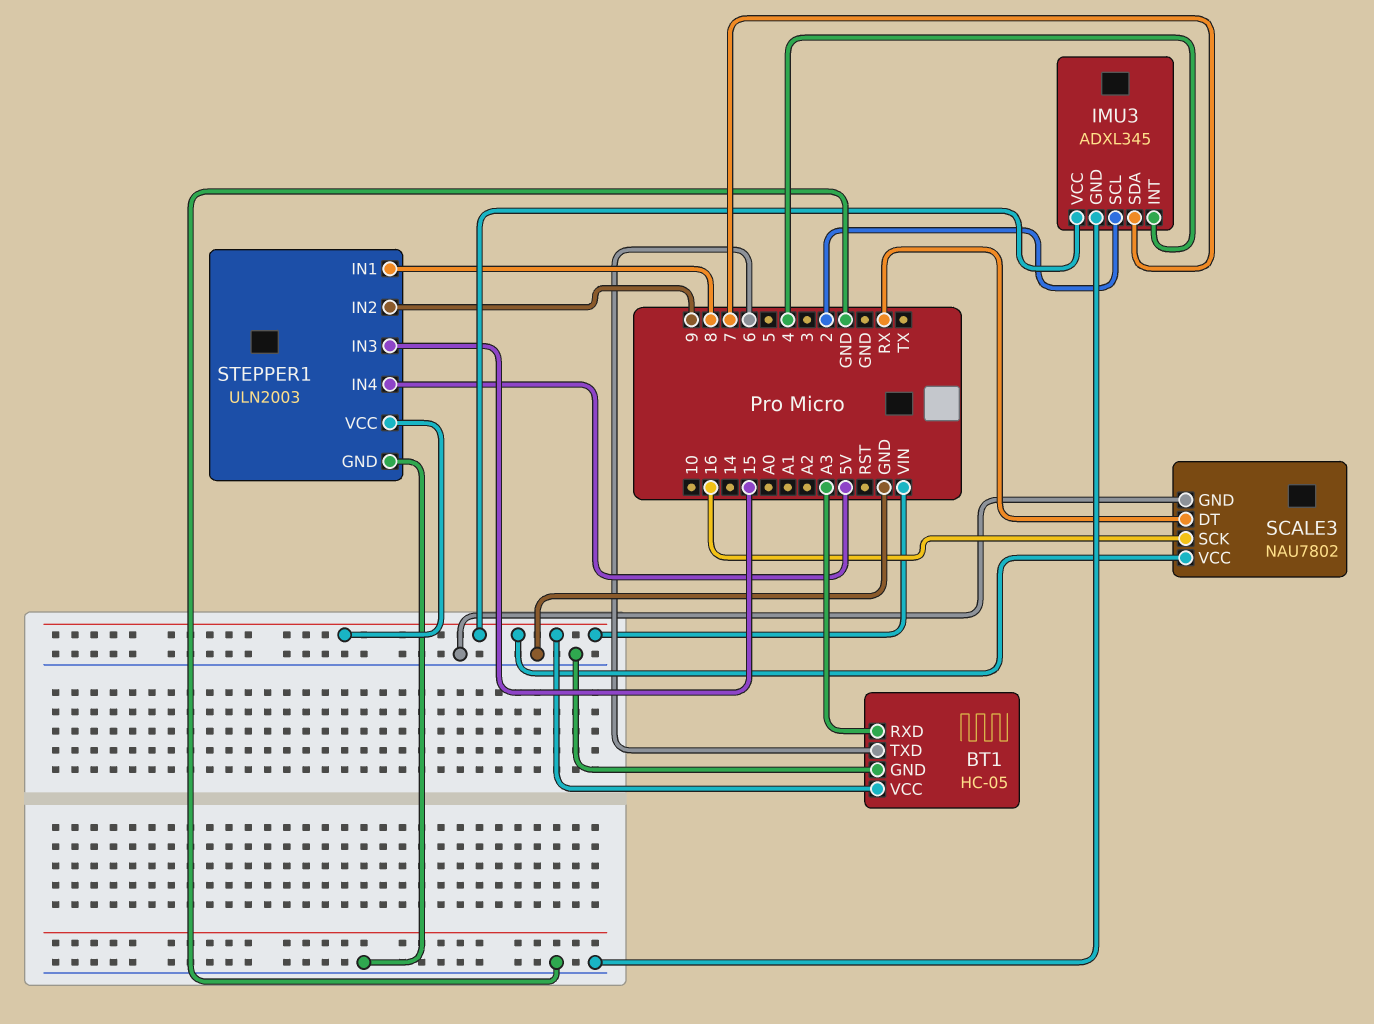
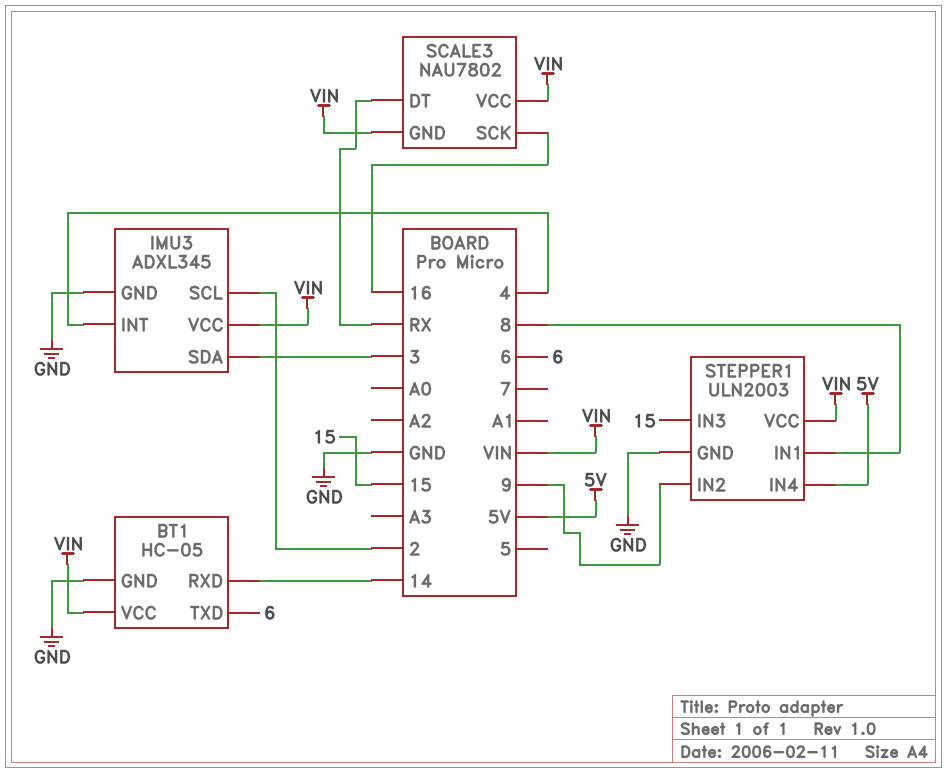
BT1 pin RXD: A3 -> 14
IMU3 pin SDA: 7 -> 3
SCALE3 pin GND: GND -> VIN

